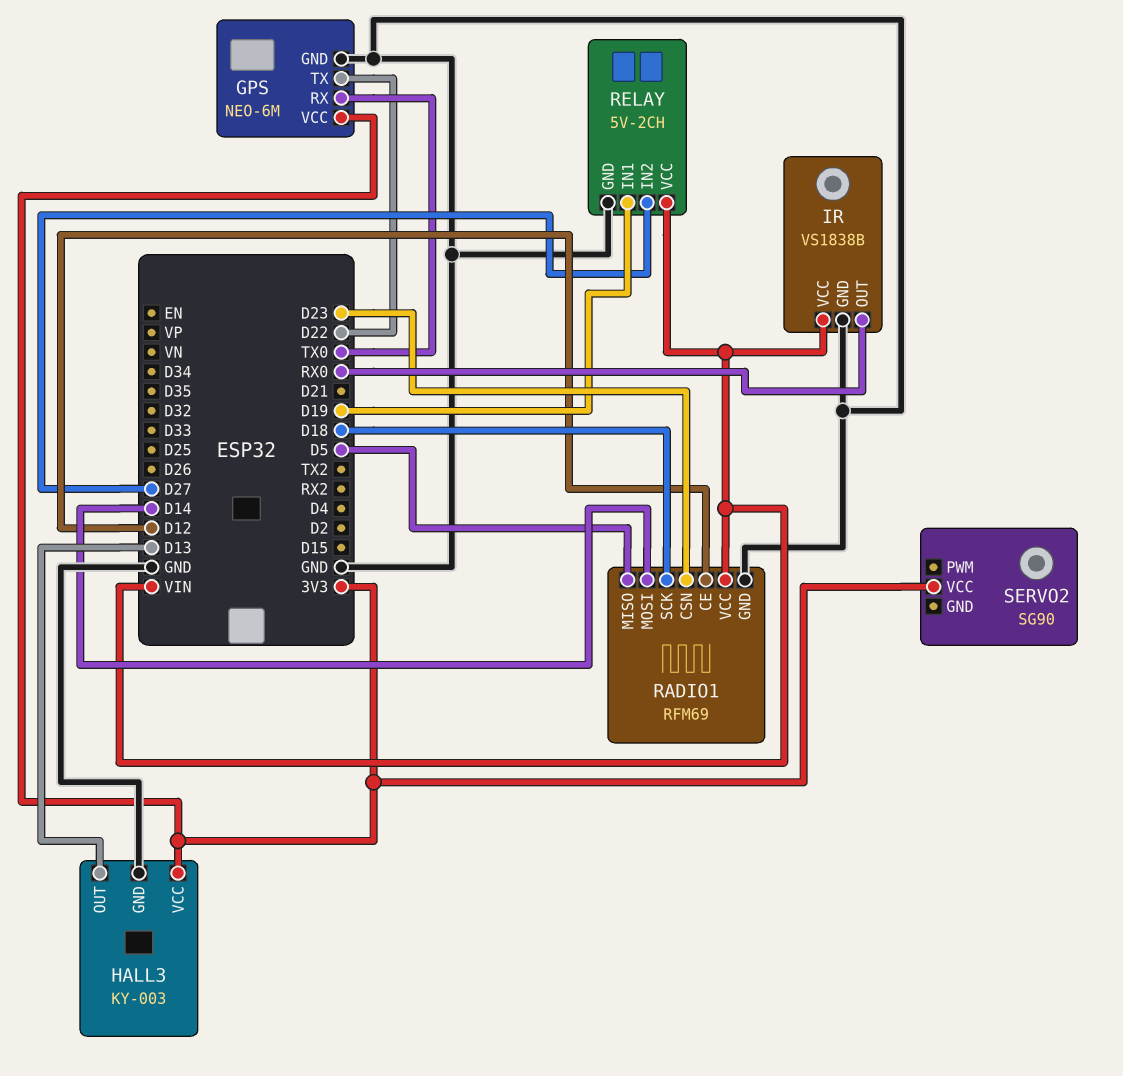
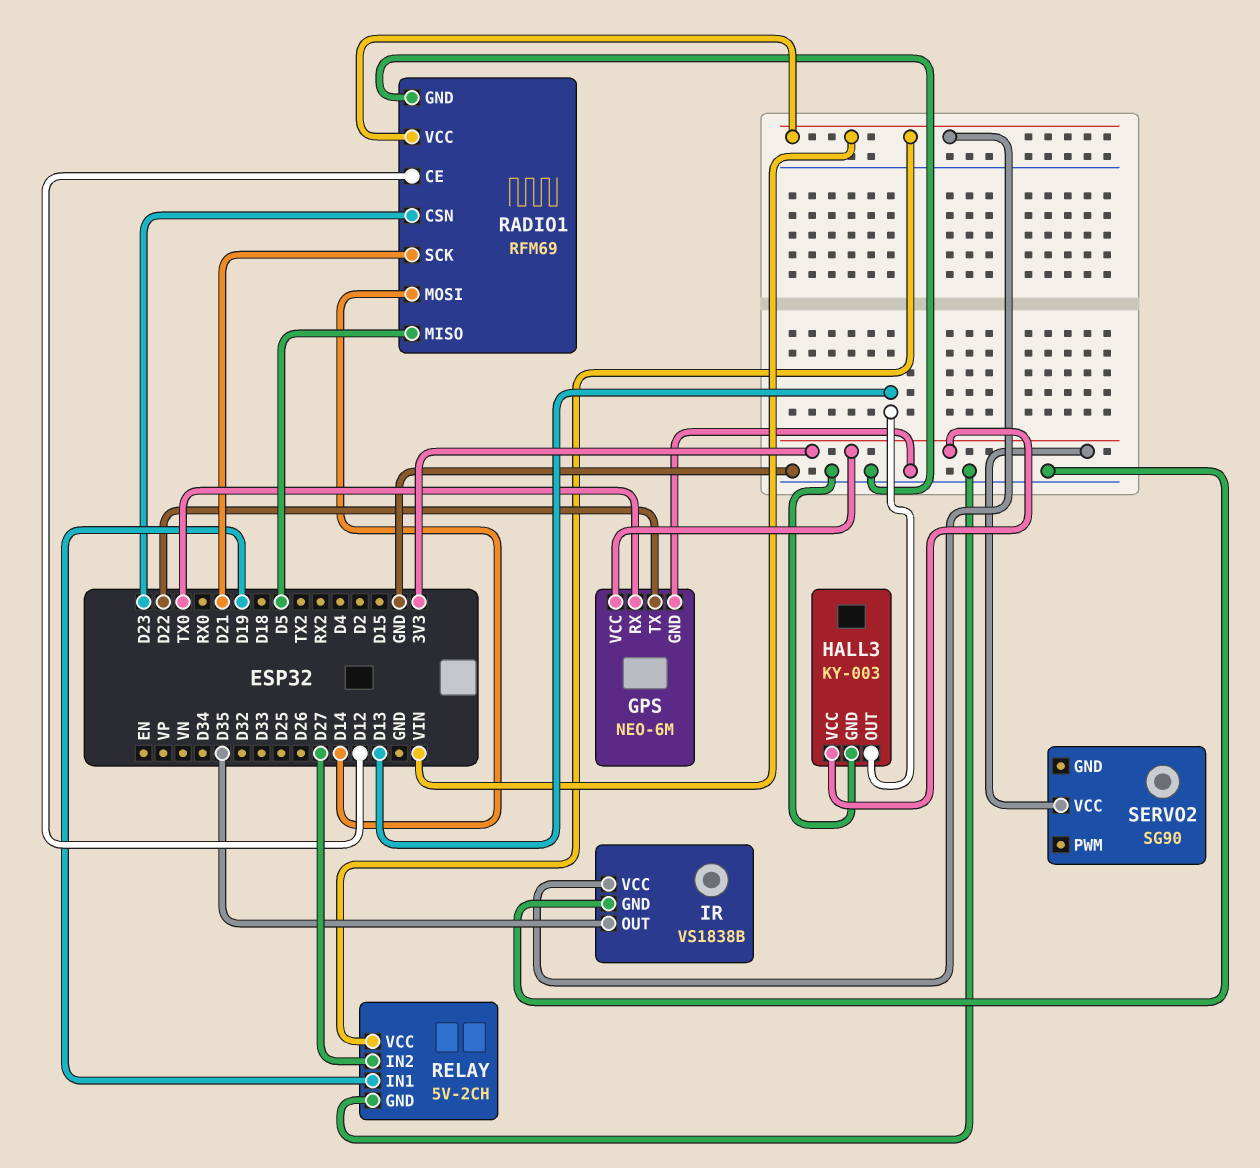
IR pin OUT: RX0 -> D35
RADIO1 pin SCK: D18 -> D21

